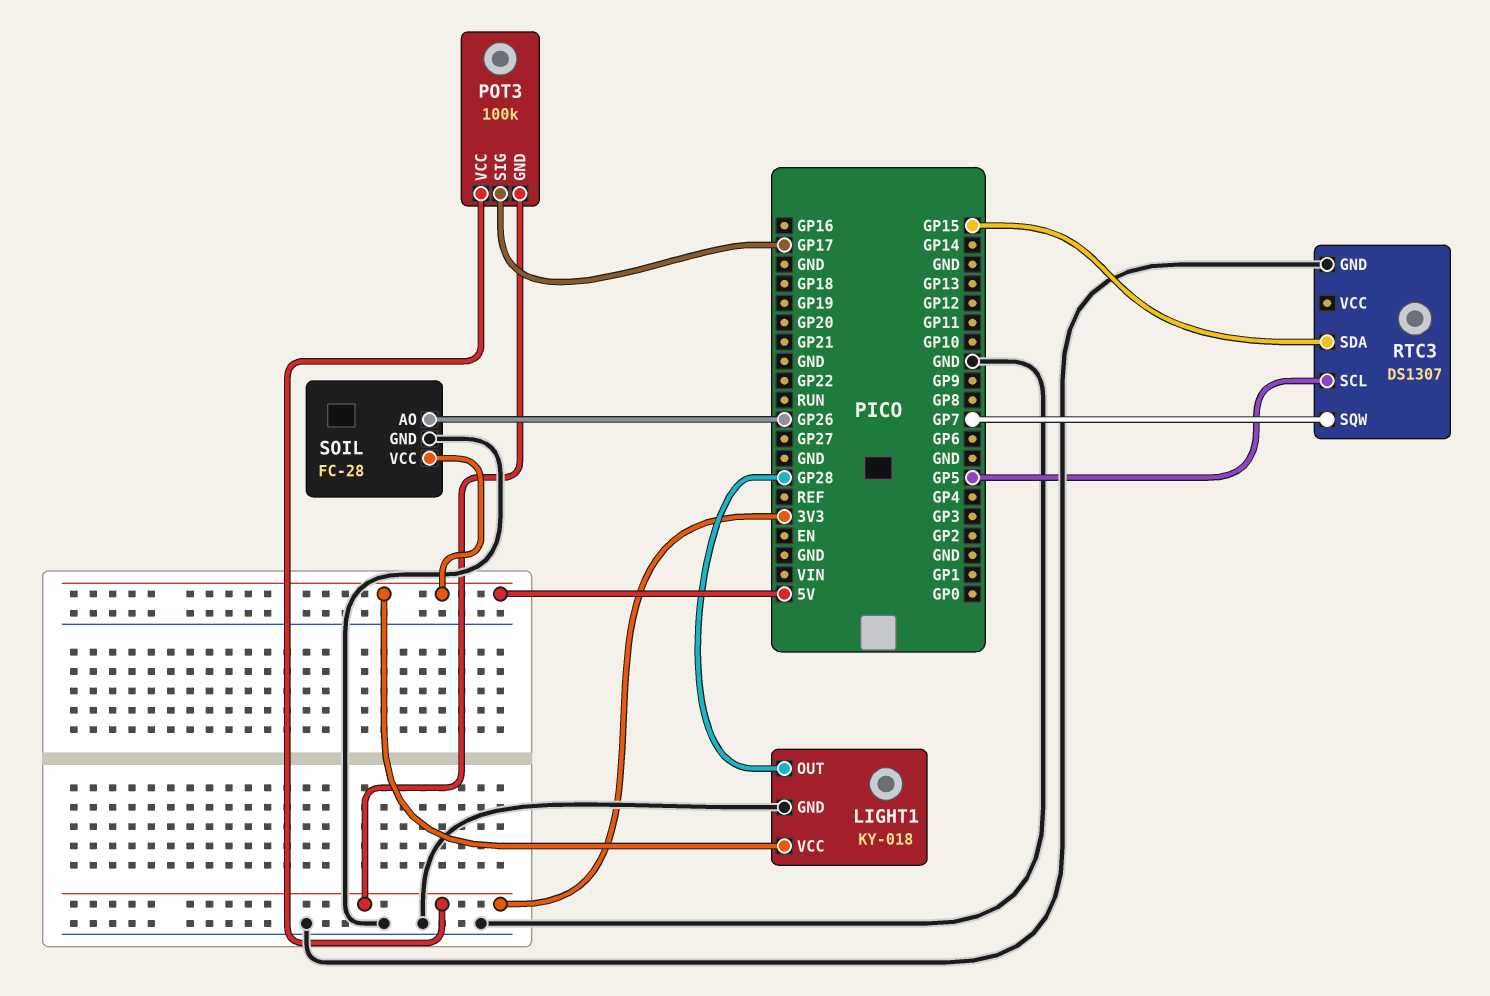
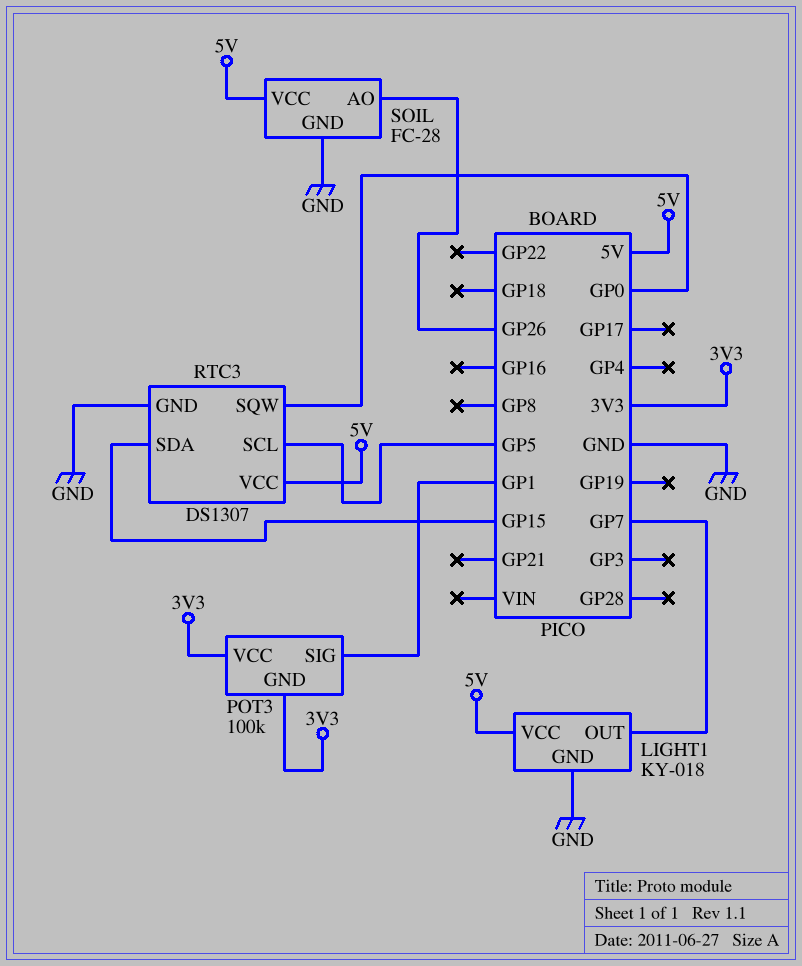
LIGHT1 pin OUT: GP28 -> GP7
POT3 pin SIG: GP17 -> GP1
RTC3 pin SQW: GP7 -> GP0
RTC3 pin VCC: none -> 5V

